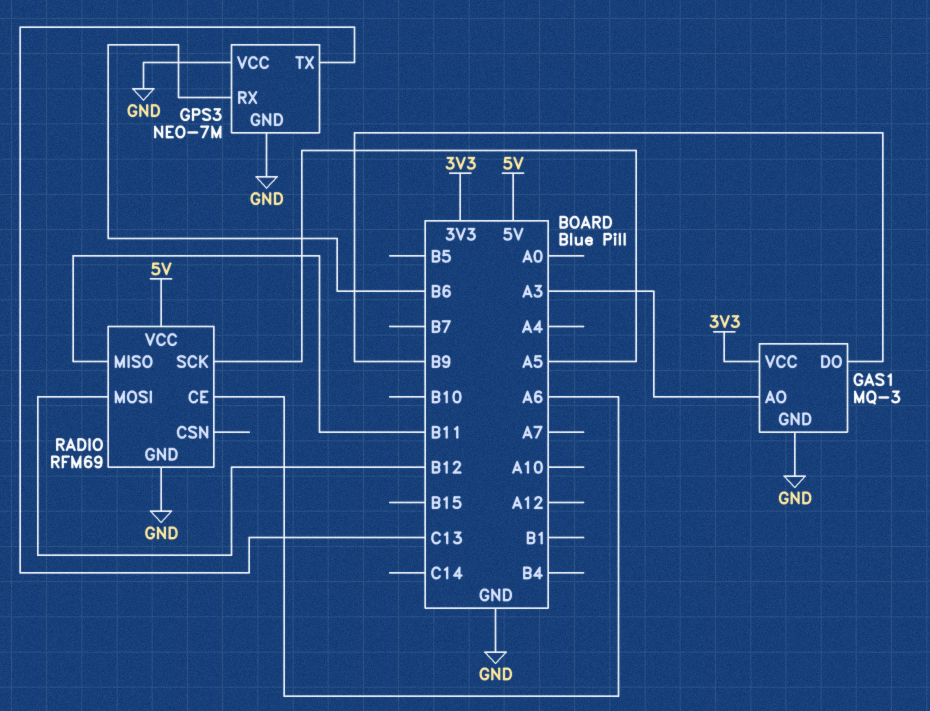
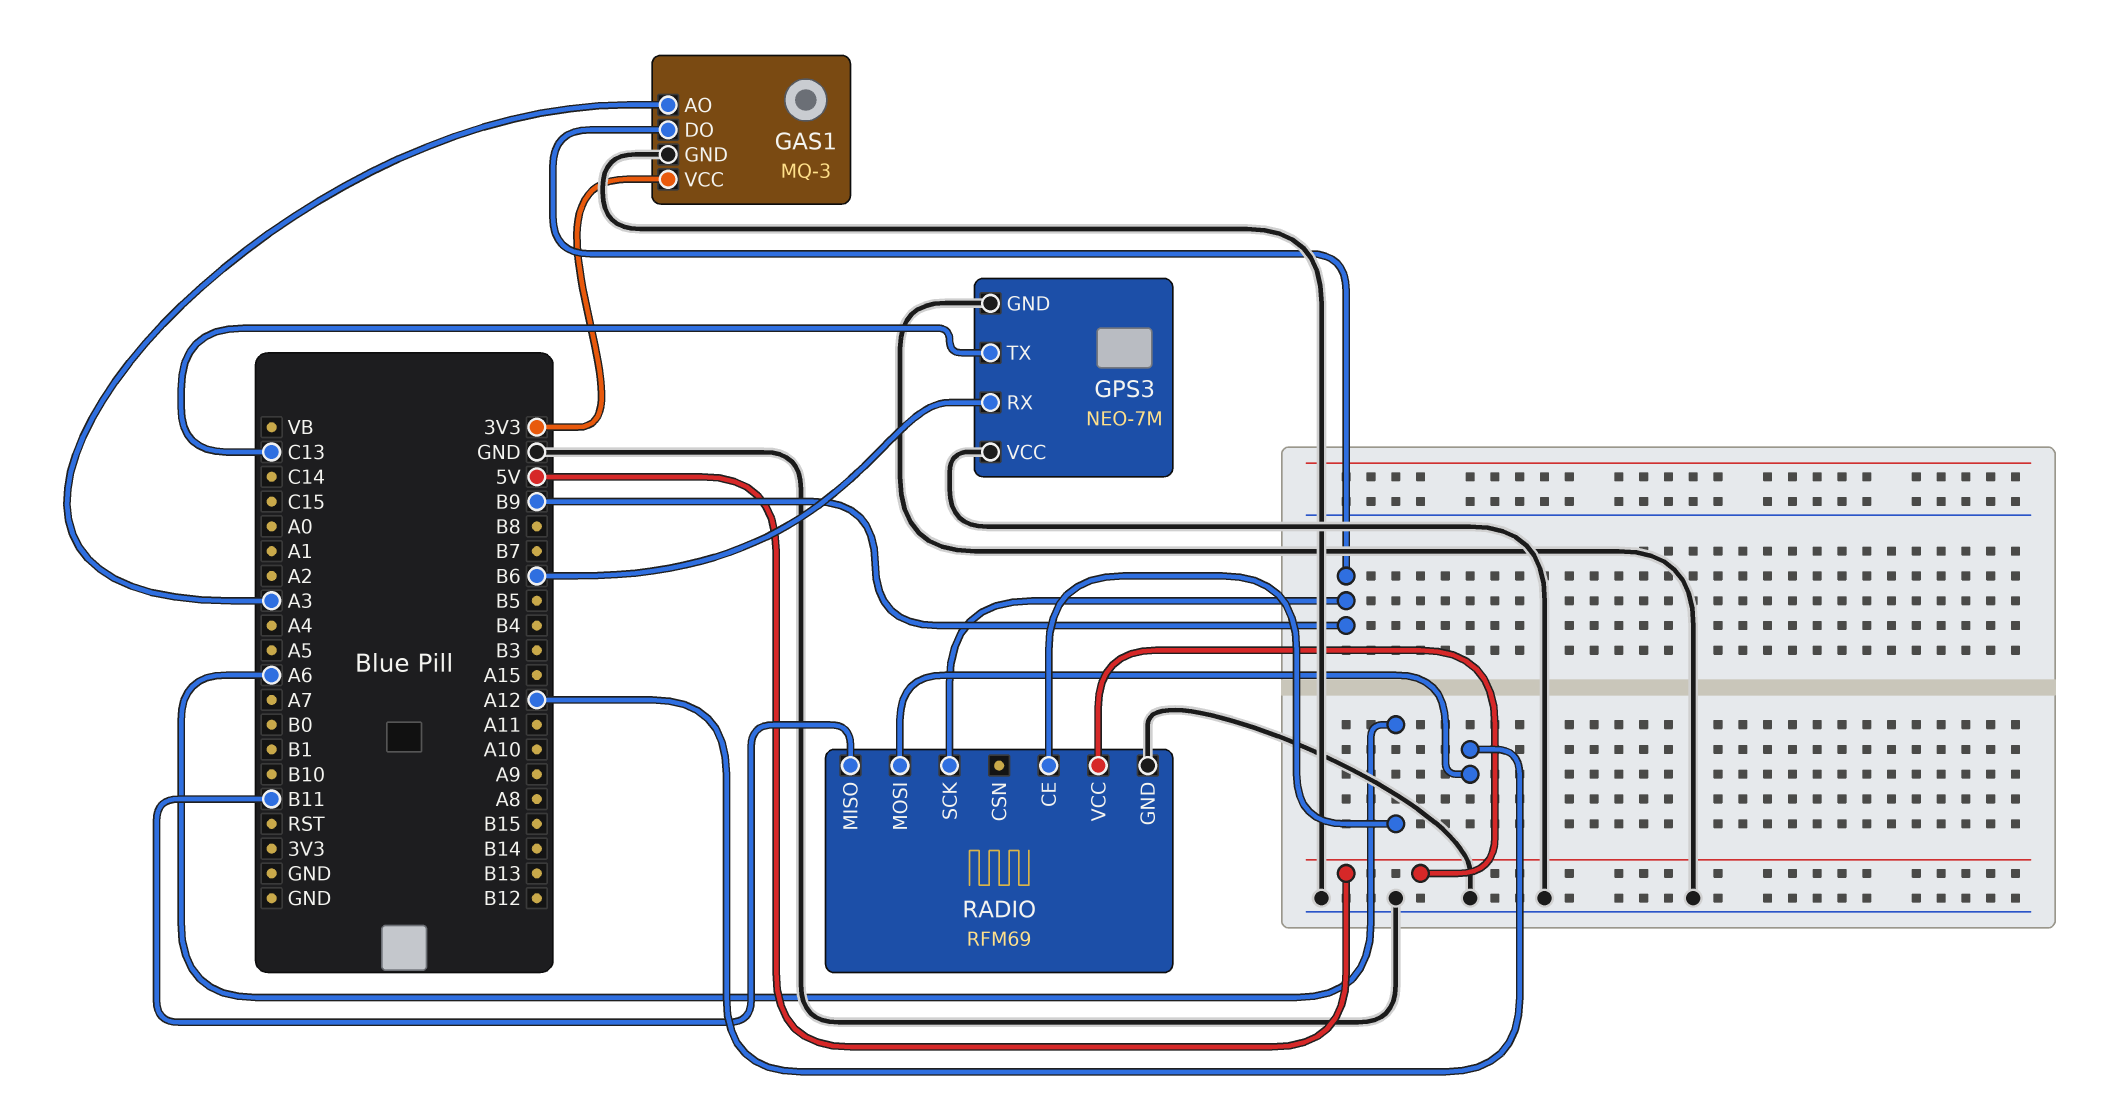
RADIO pin MOSI: B12 -> A12
RADIO pin SCK: A5 -> B9

